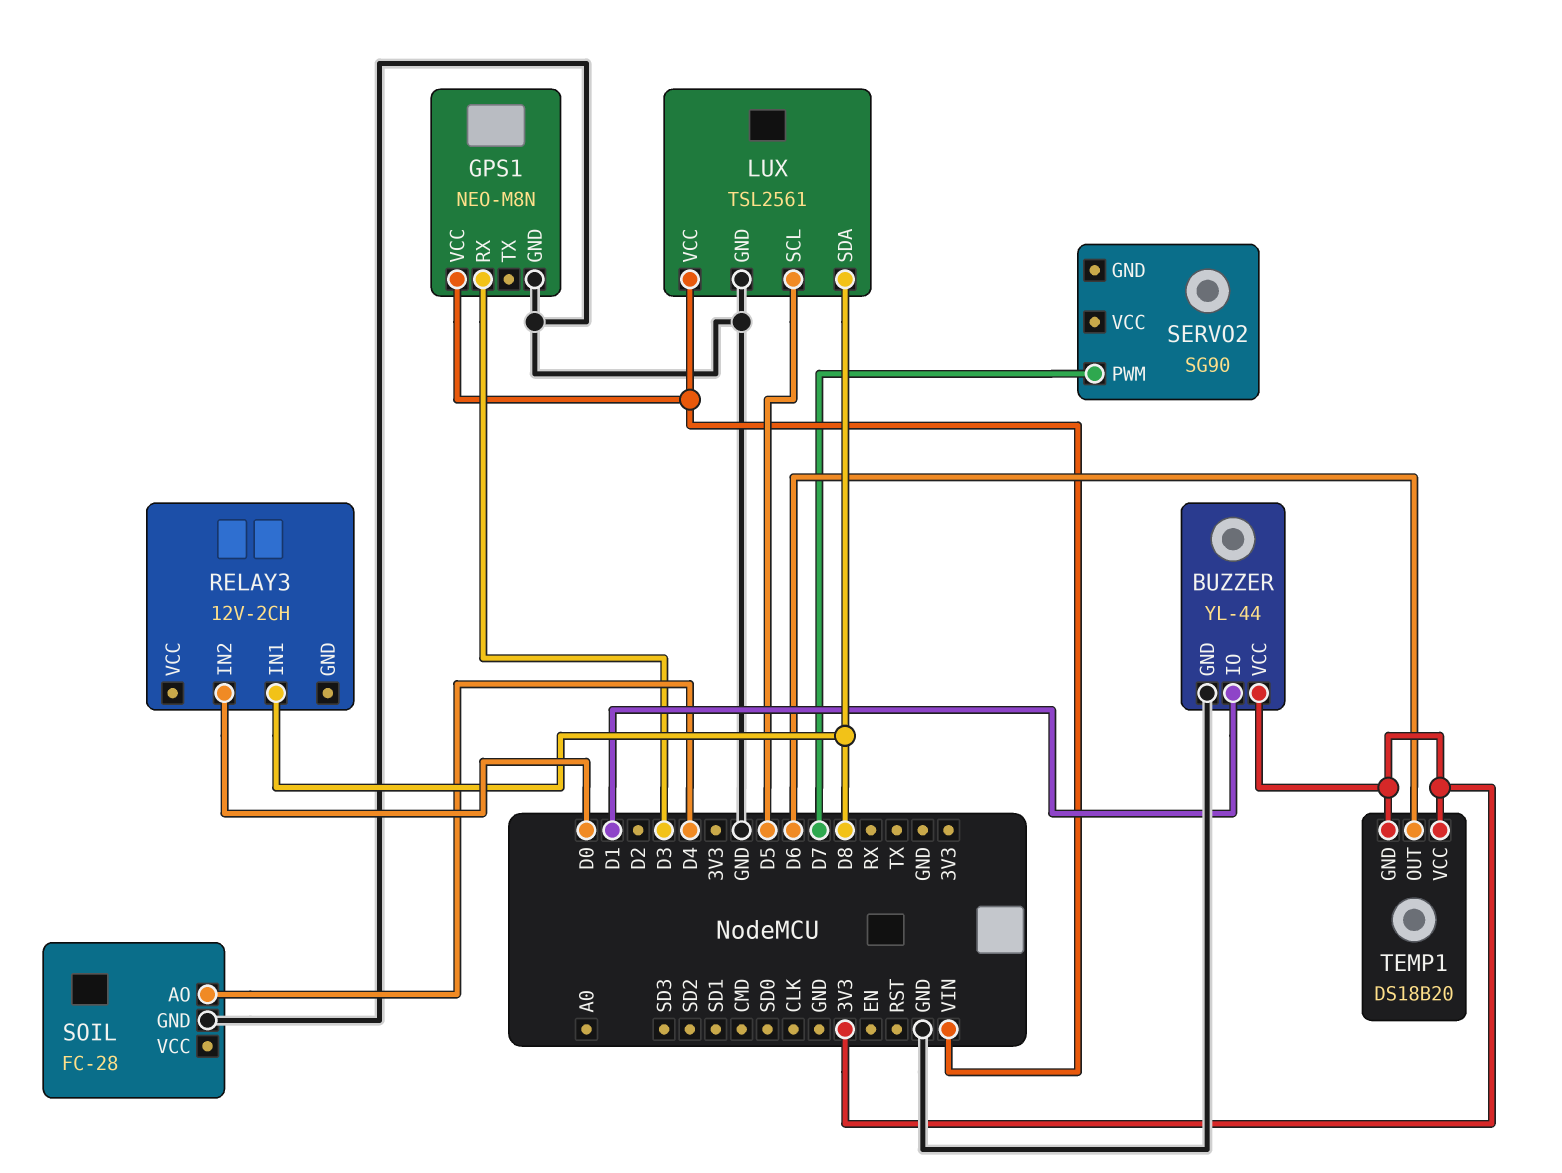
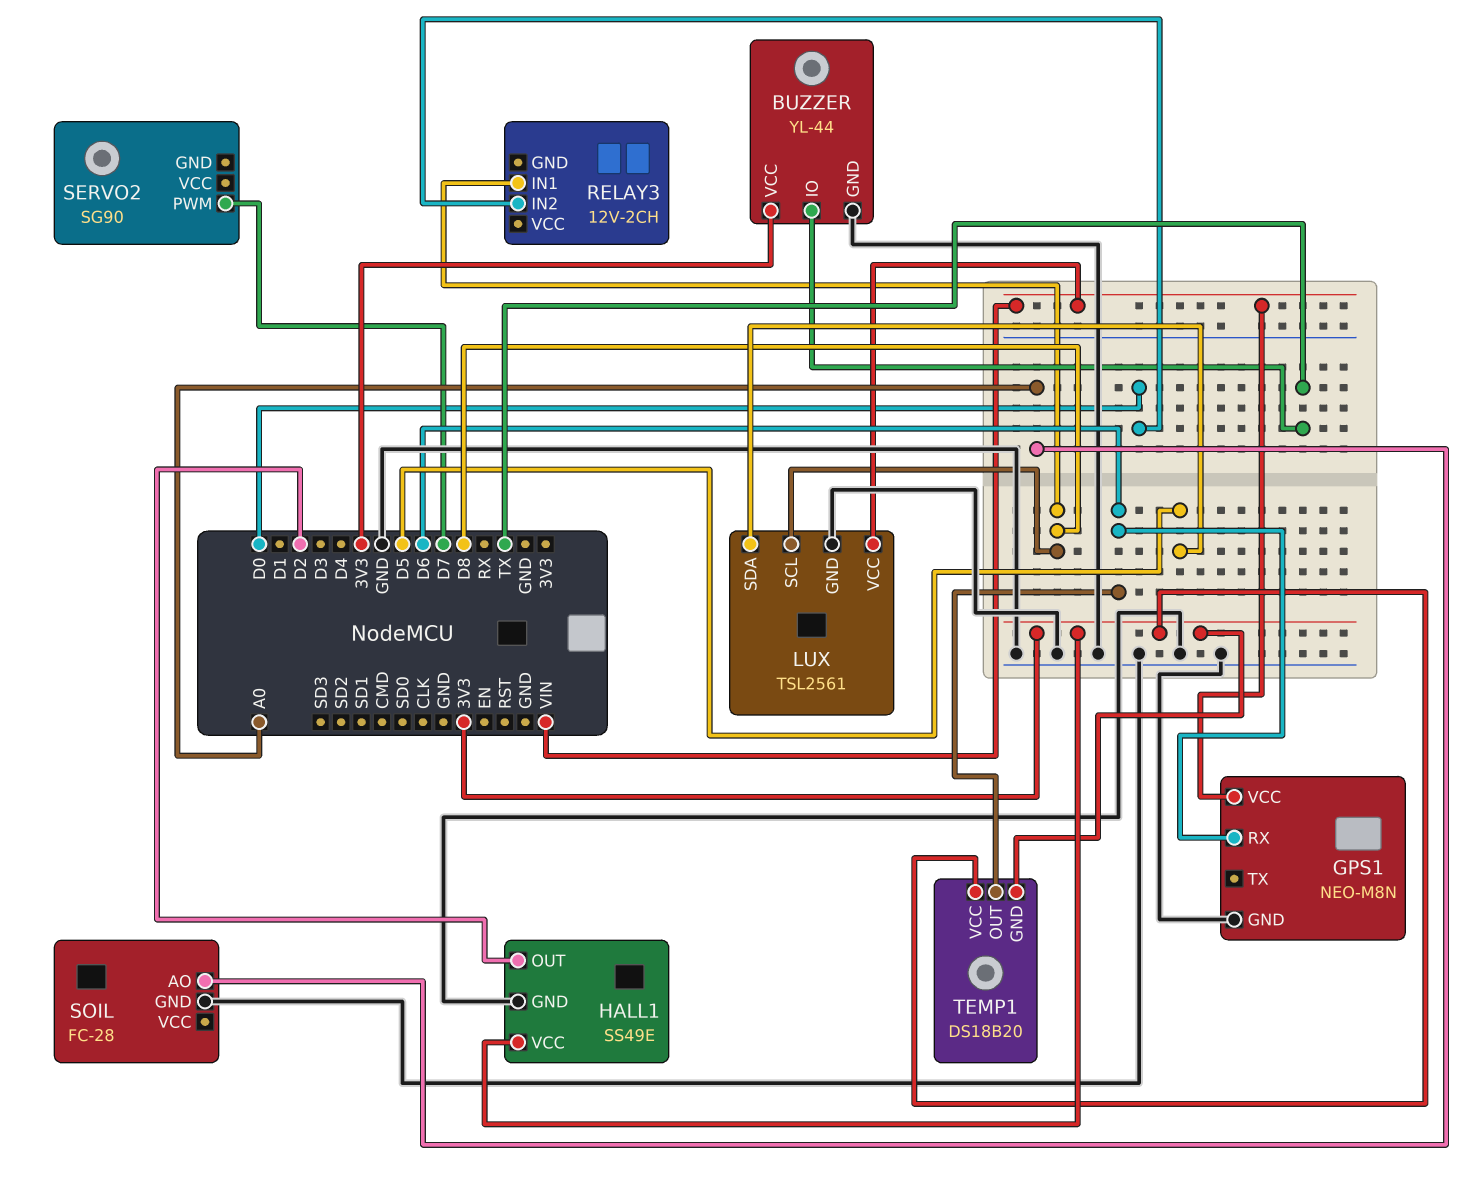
BUZZER pin IO: D1 -> TX
GPS1 pin RX: D3 -> D6
HALL1: none -> SS49E
HALL1 pin GND: none -> GND
HALL1 pin OUT: none -> D2
HALL1 pin VCC: none -> 3V3
LUX pin SCL: D5 -> D8
LUX pin SDA: D8 -> D5
SOIL pin AO: D4 -> A0

